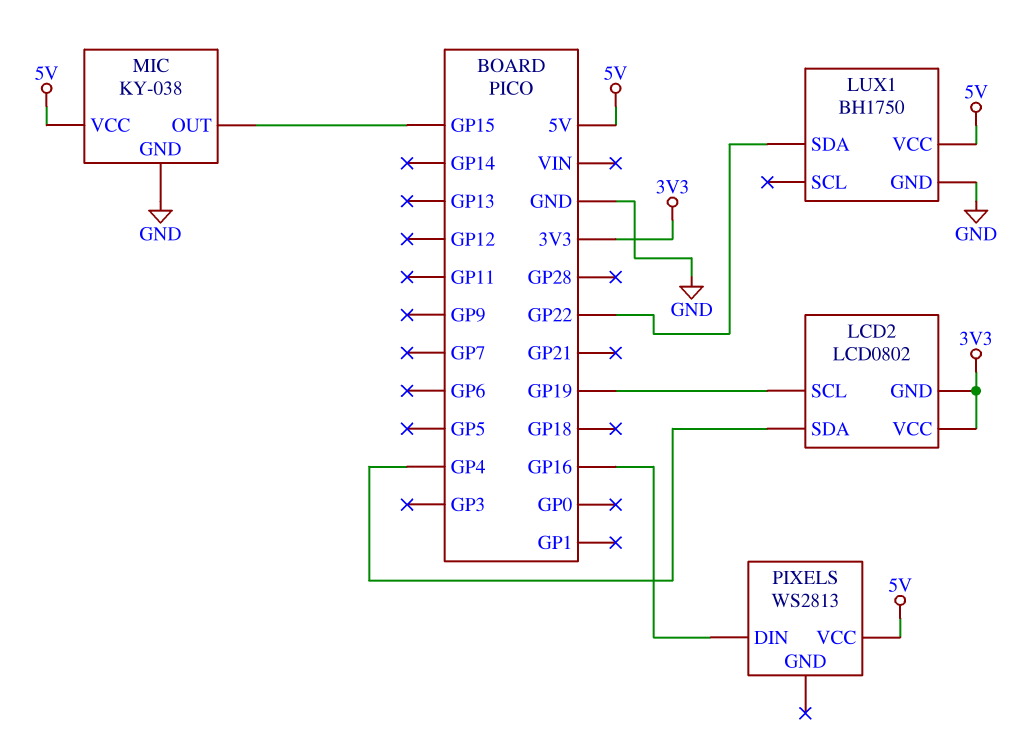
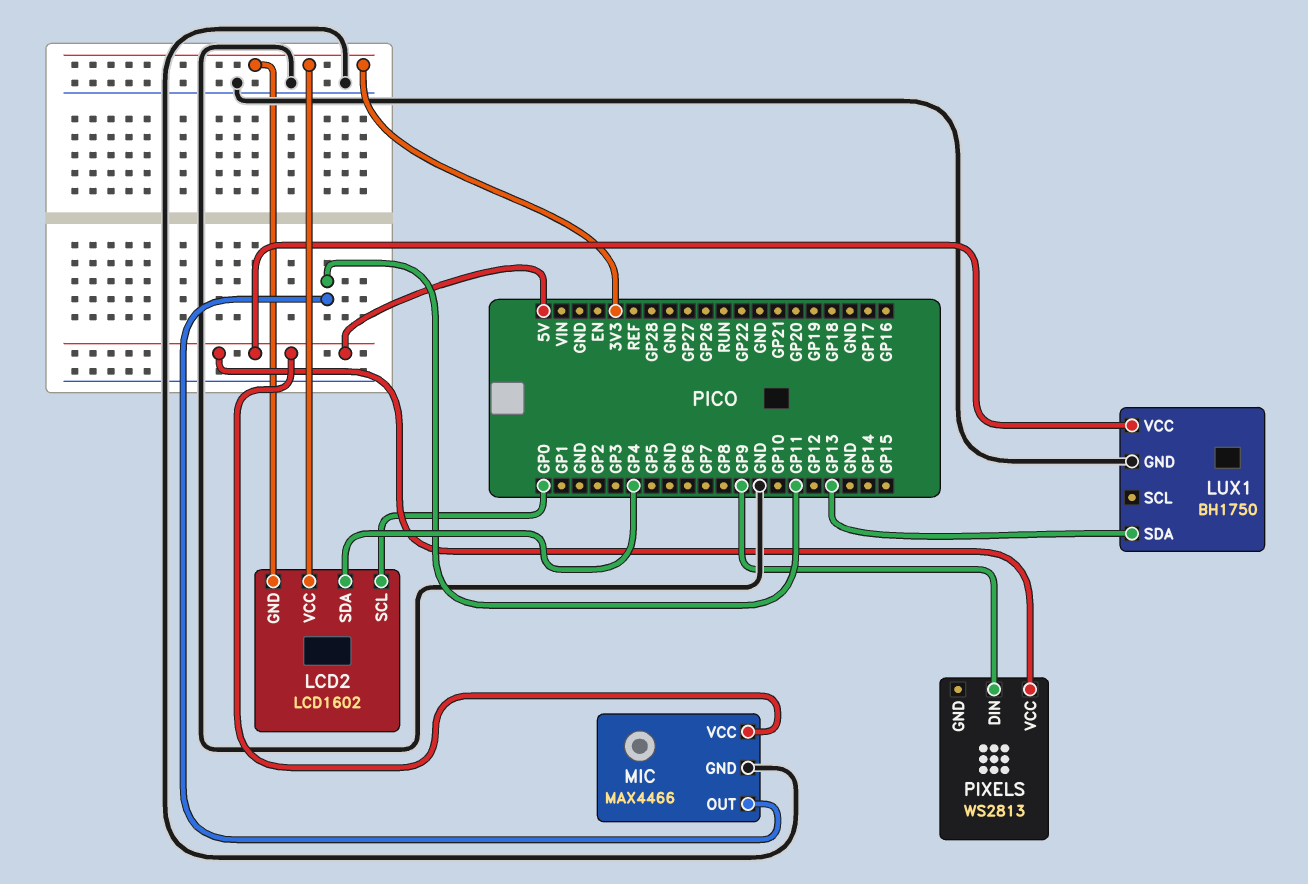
LCD2: LCD0802 -> LCD1602
LCD2 pin SCL: GP19 -> GP0
LUX1 pin SDA: GP22 -> GP13
MIC: KY-038 -> MAX4466
MIC pin OUT: GP15 -> GP11
PIXELS pin DIN: GP16 -> GP9

